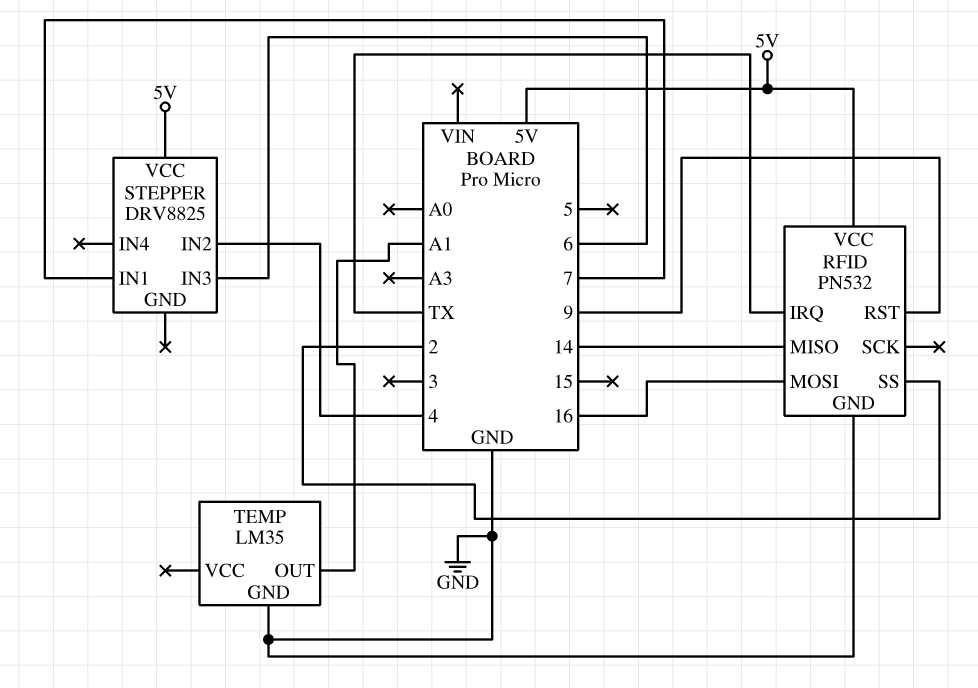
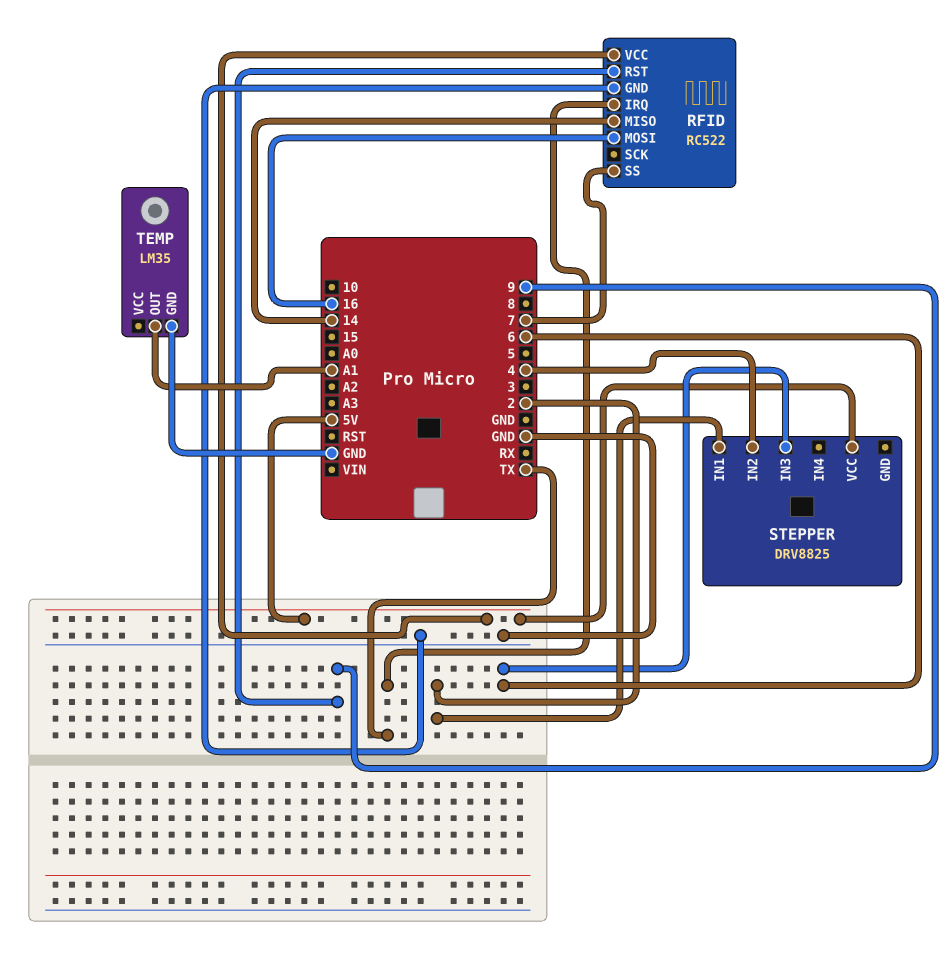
RFID: PN532 -> RC522
RFID pin SS: 2 -> 7
STEPPER pin IN1: 7 -> 2

